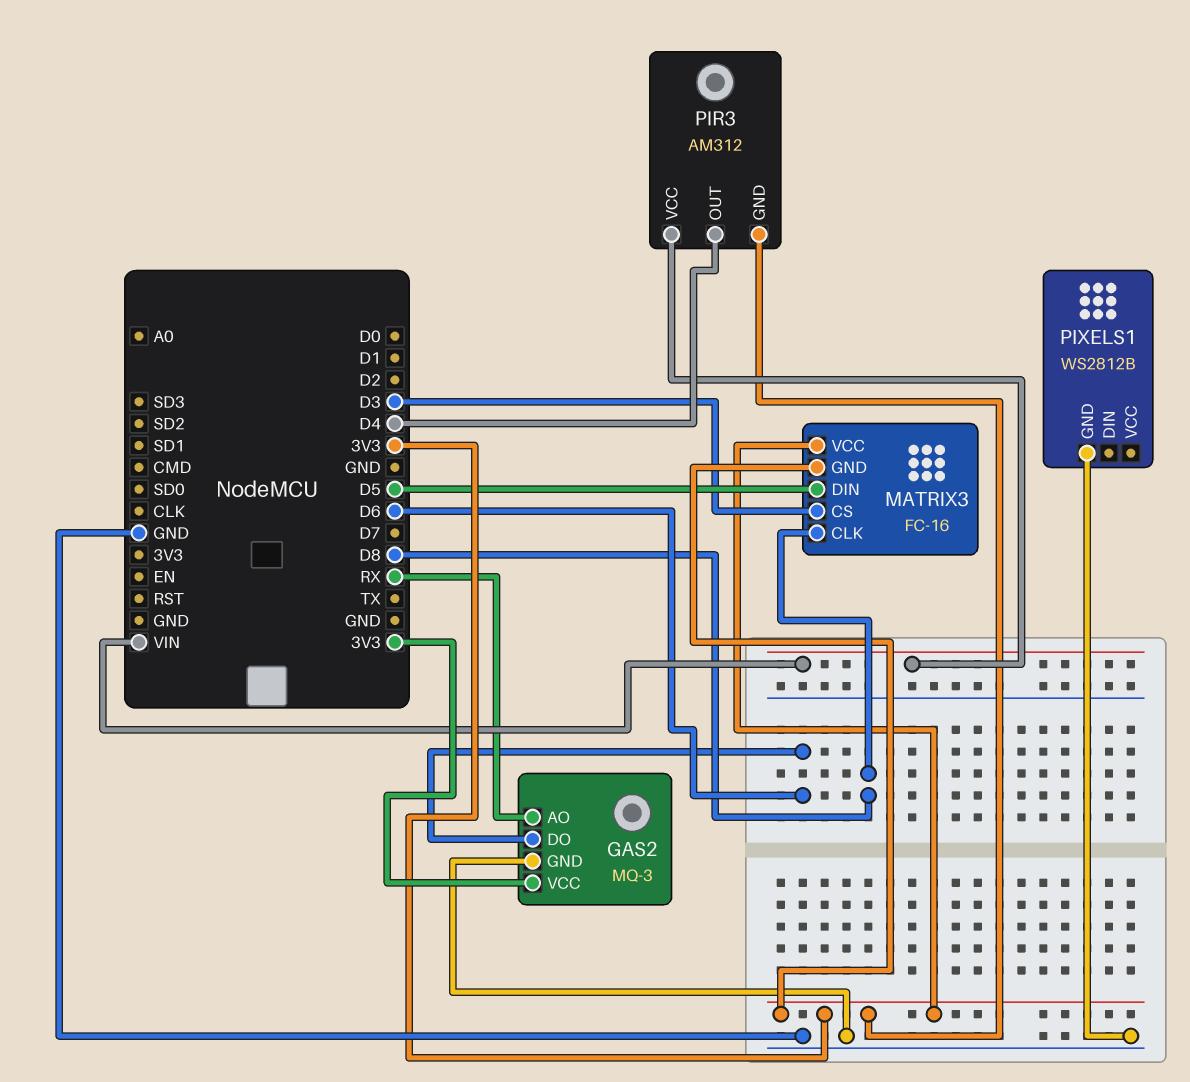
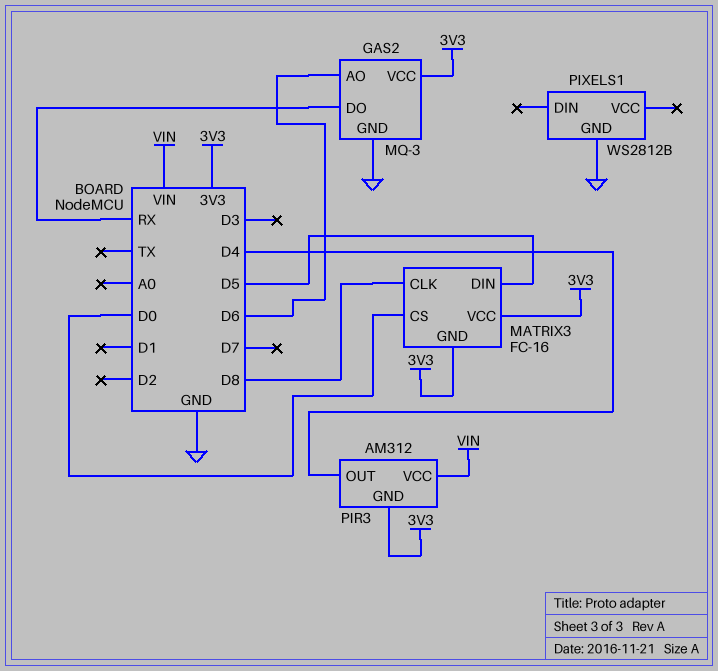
GAS2 pin AO: RX -> D6
GAS2 pin DO: D6 -> RX
MATRIX3 pin CS: D3 -> D0

